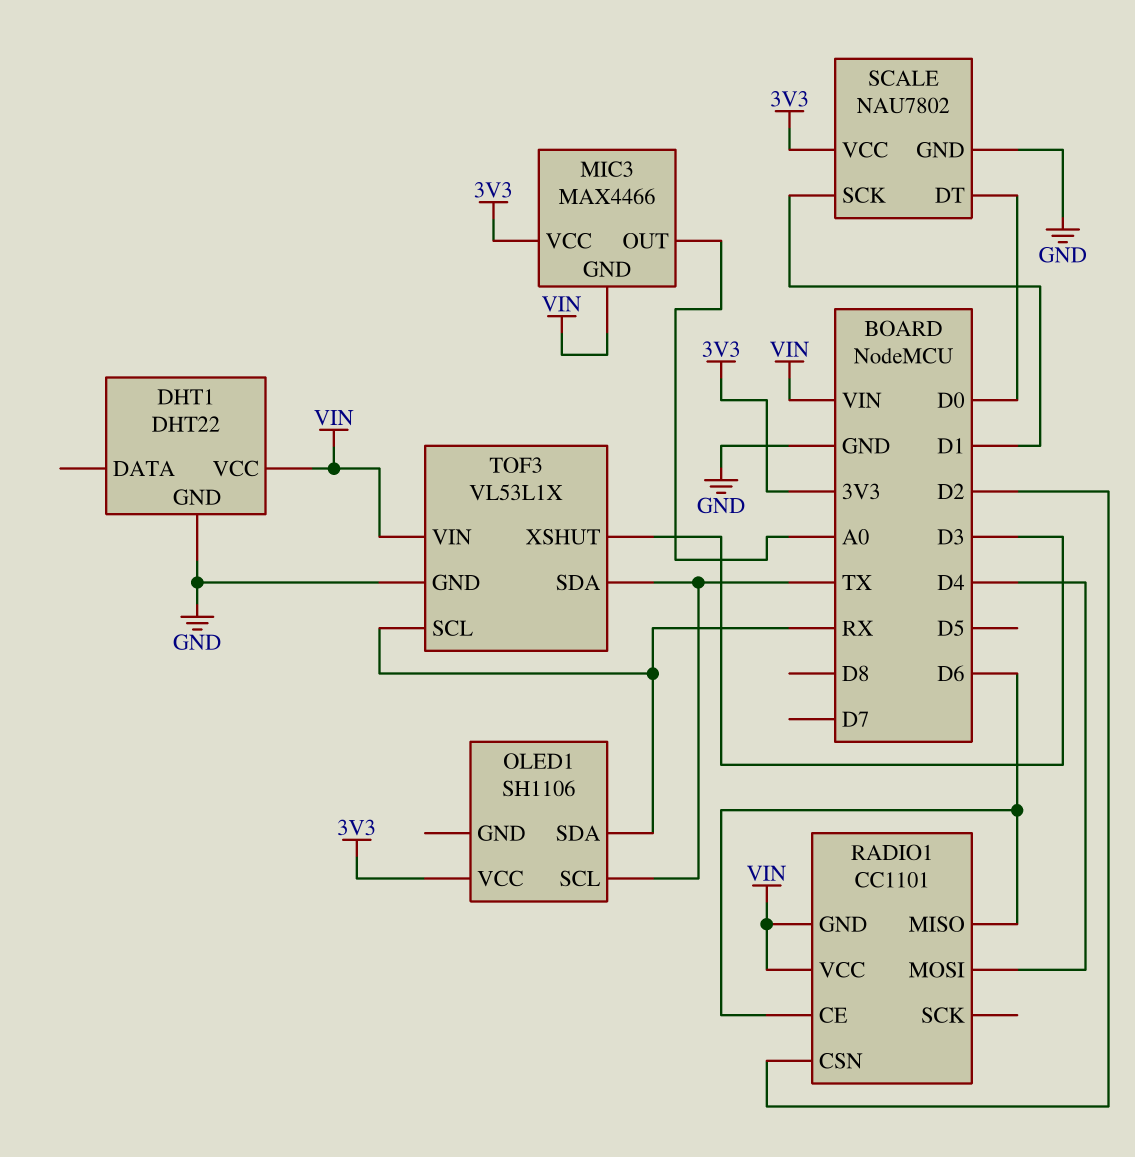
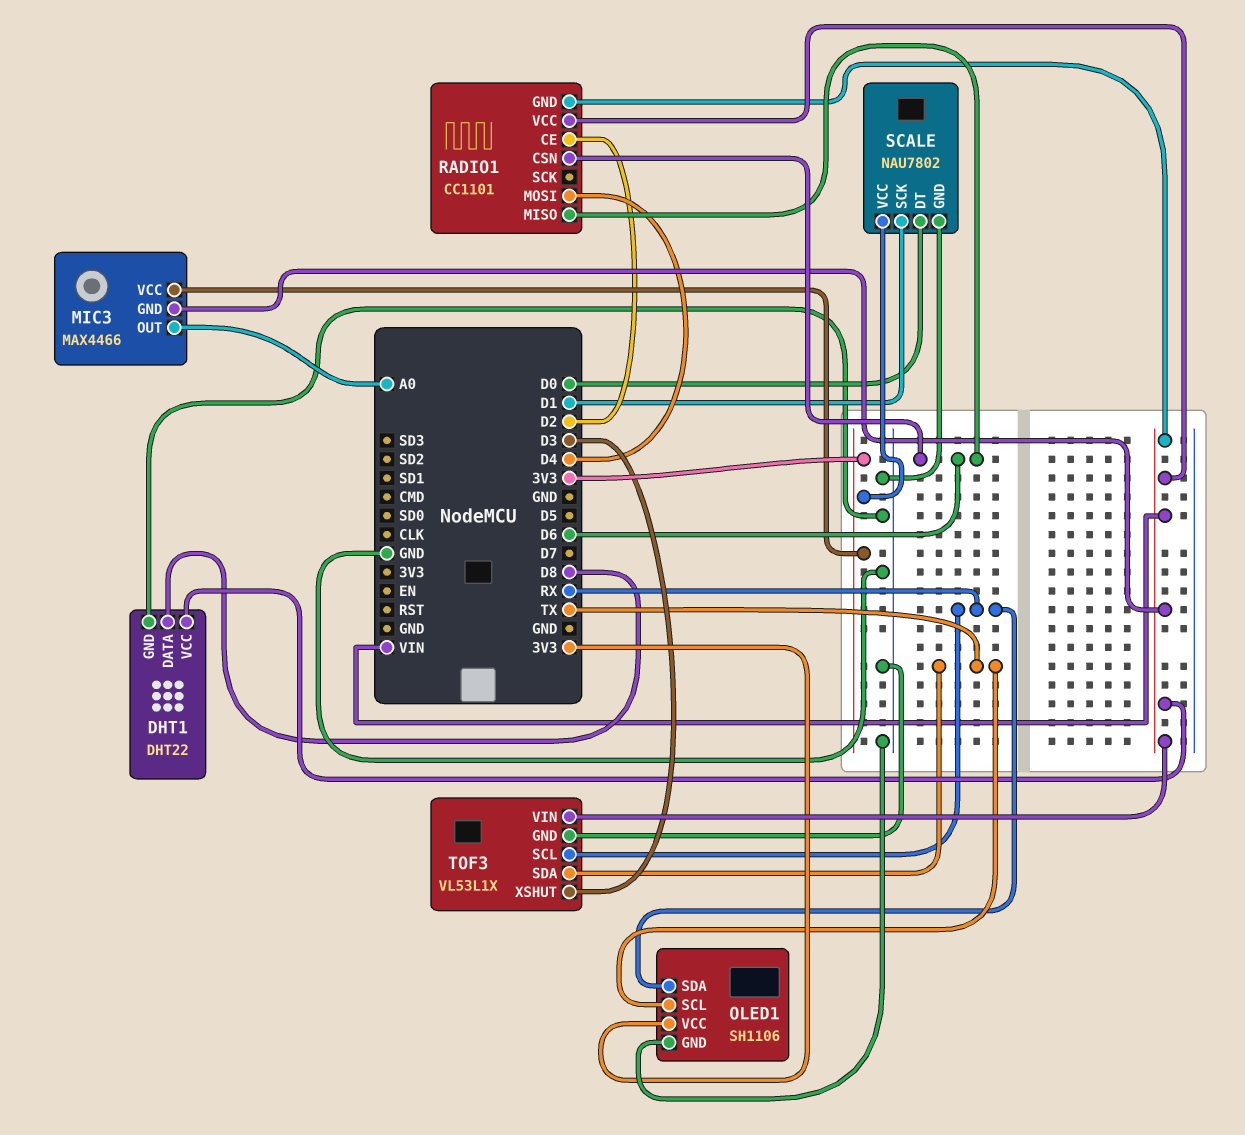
DHT1 pin DATA: none -> D8
OLED1 pin GND: none -> GND
RADIO1 pin CE: D6 -> D2
RADIO1 pin CSN: D2 -> D6

